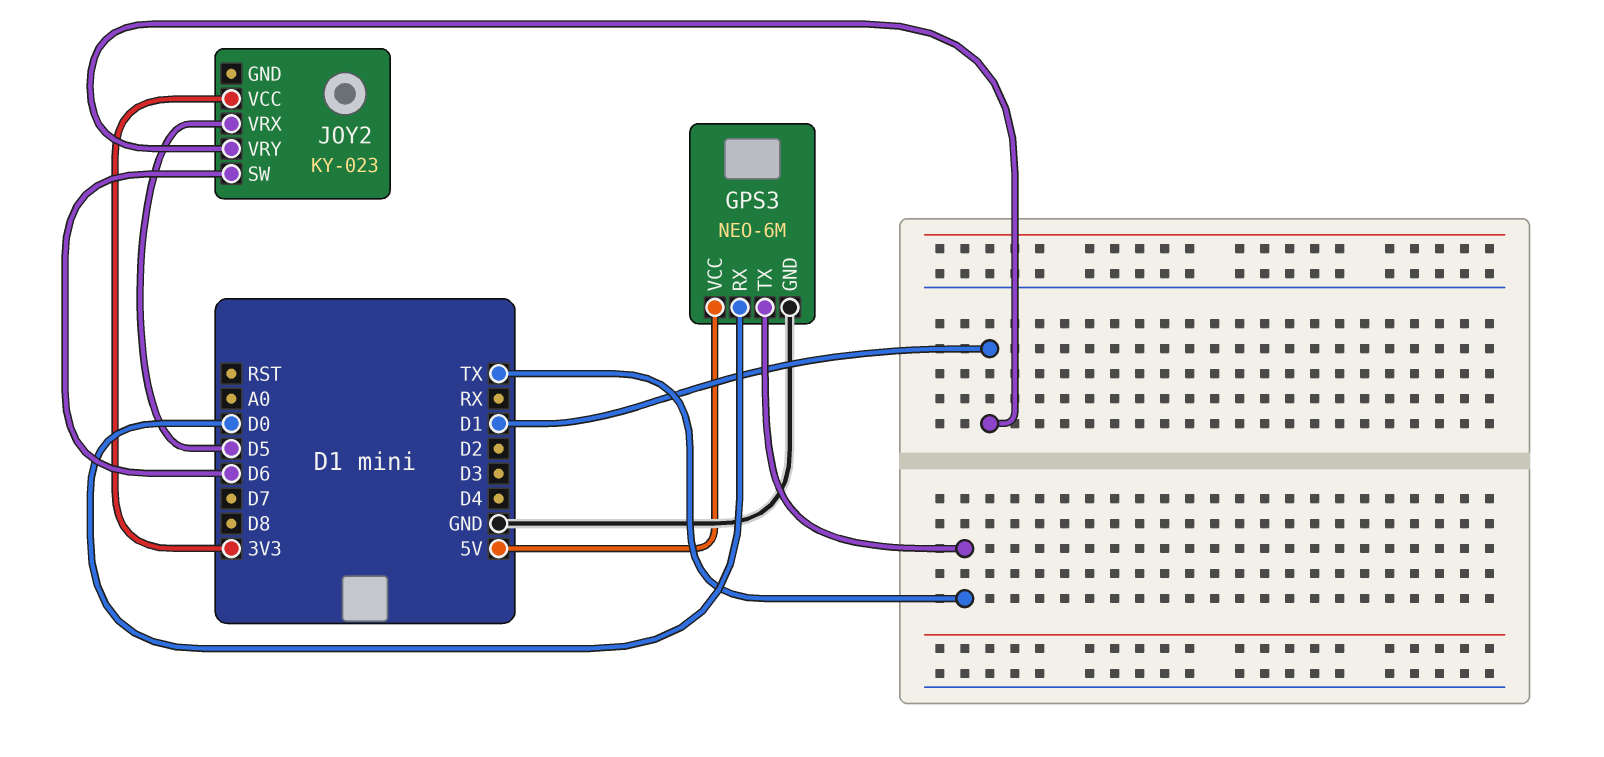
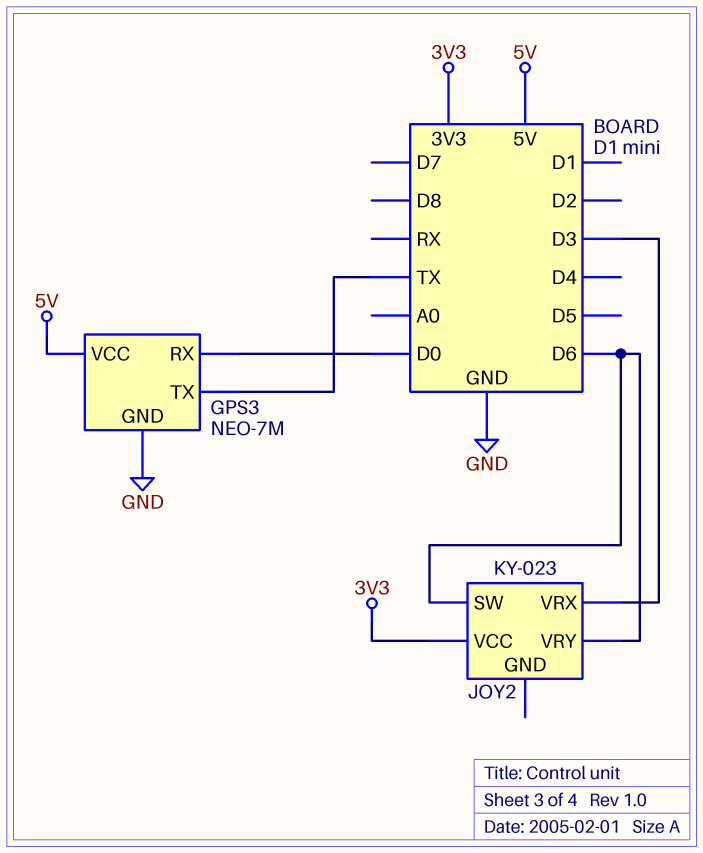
GPS3: NEO-6M -> NEO-7M
JOY2 pin VRX: D5 -> D3
JOY2 pin VRY: D1 -> D6

